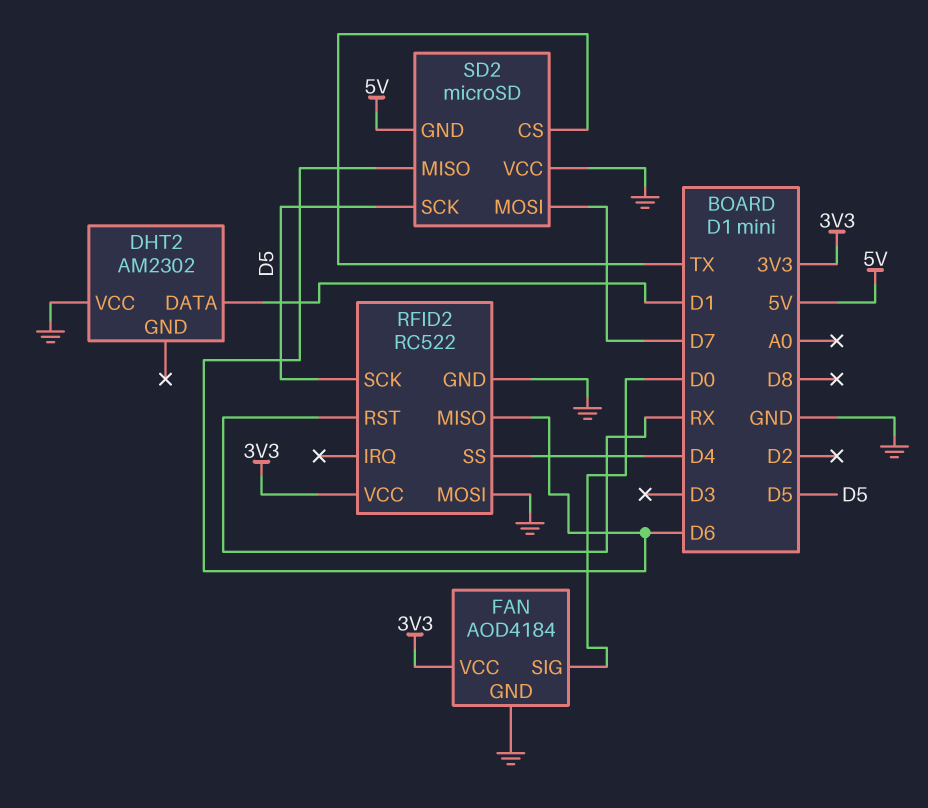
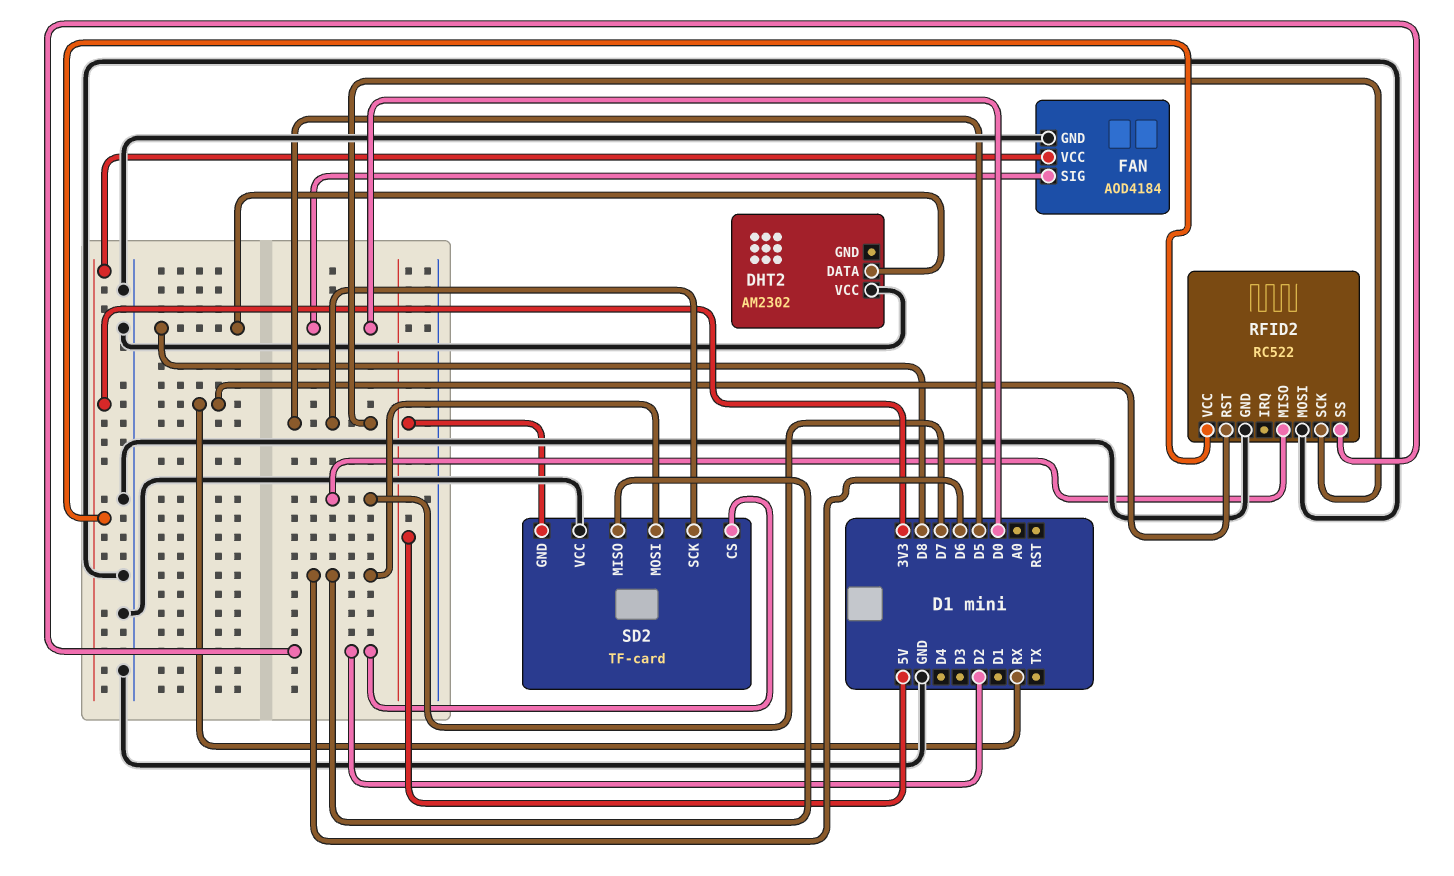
DHT2 pin DATA: D1 -> D8
RFID2 pin MISO: D6 -> D7
RFID2 pin SS: D4 -> D2
SD2: microSD -> TF-card
SD2 pin CS: TX -> D2
SD2 pin MOSI: D7 -> D6

